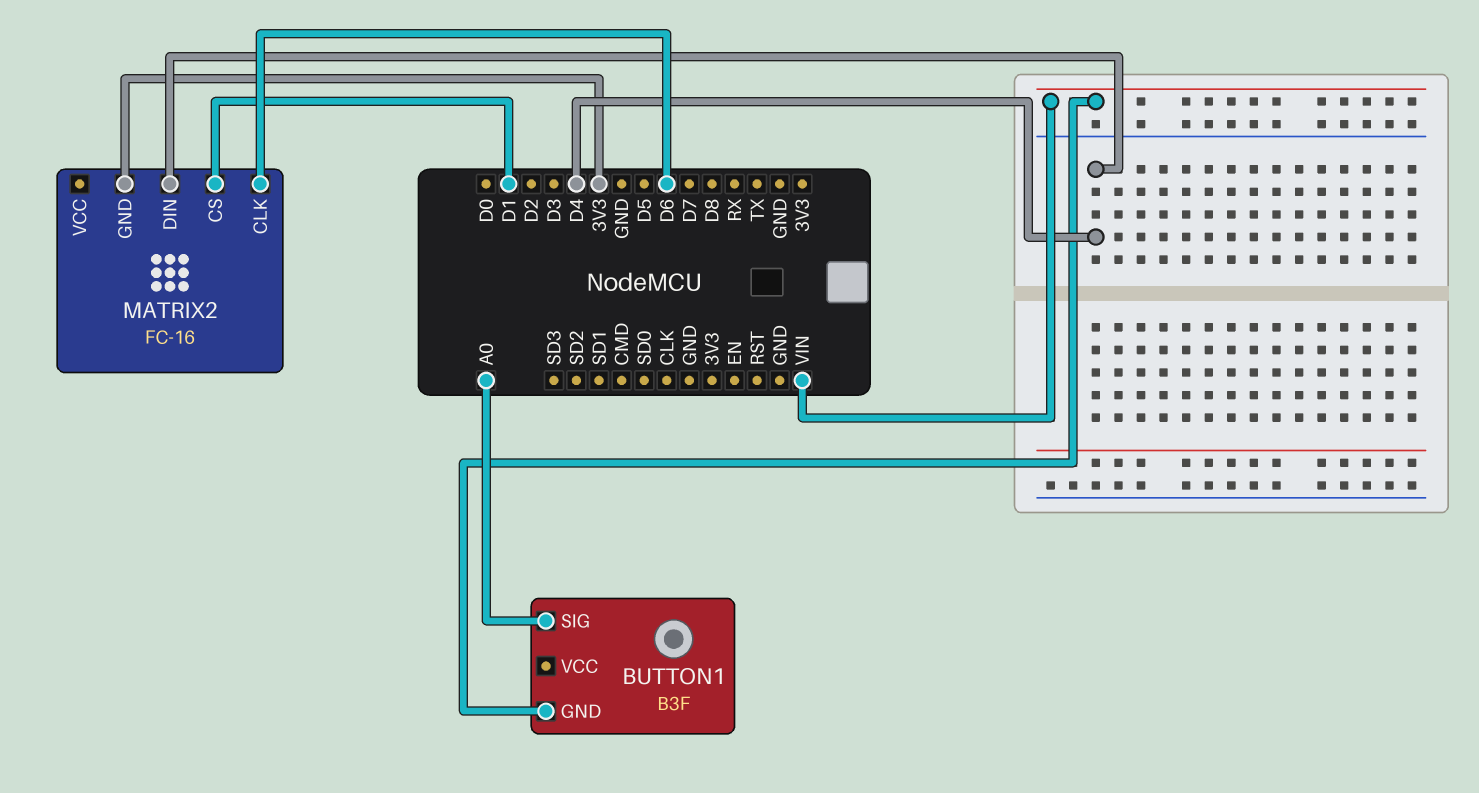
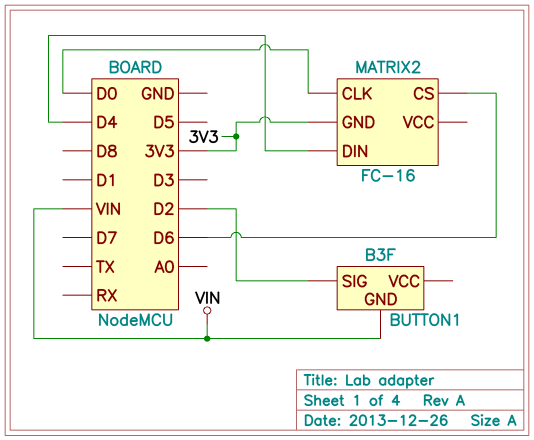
BUTTON1 pin SIG: A0 -> D2
MATRIX2 pin CLK: D6 -> D0
MATRIX2 pin CS: D1 -> D6

